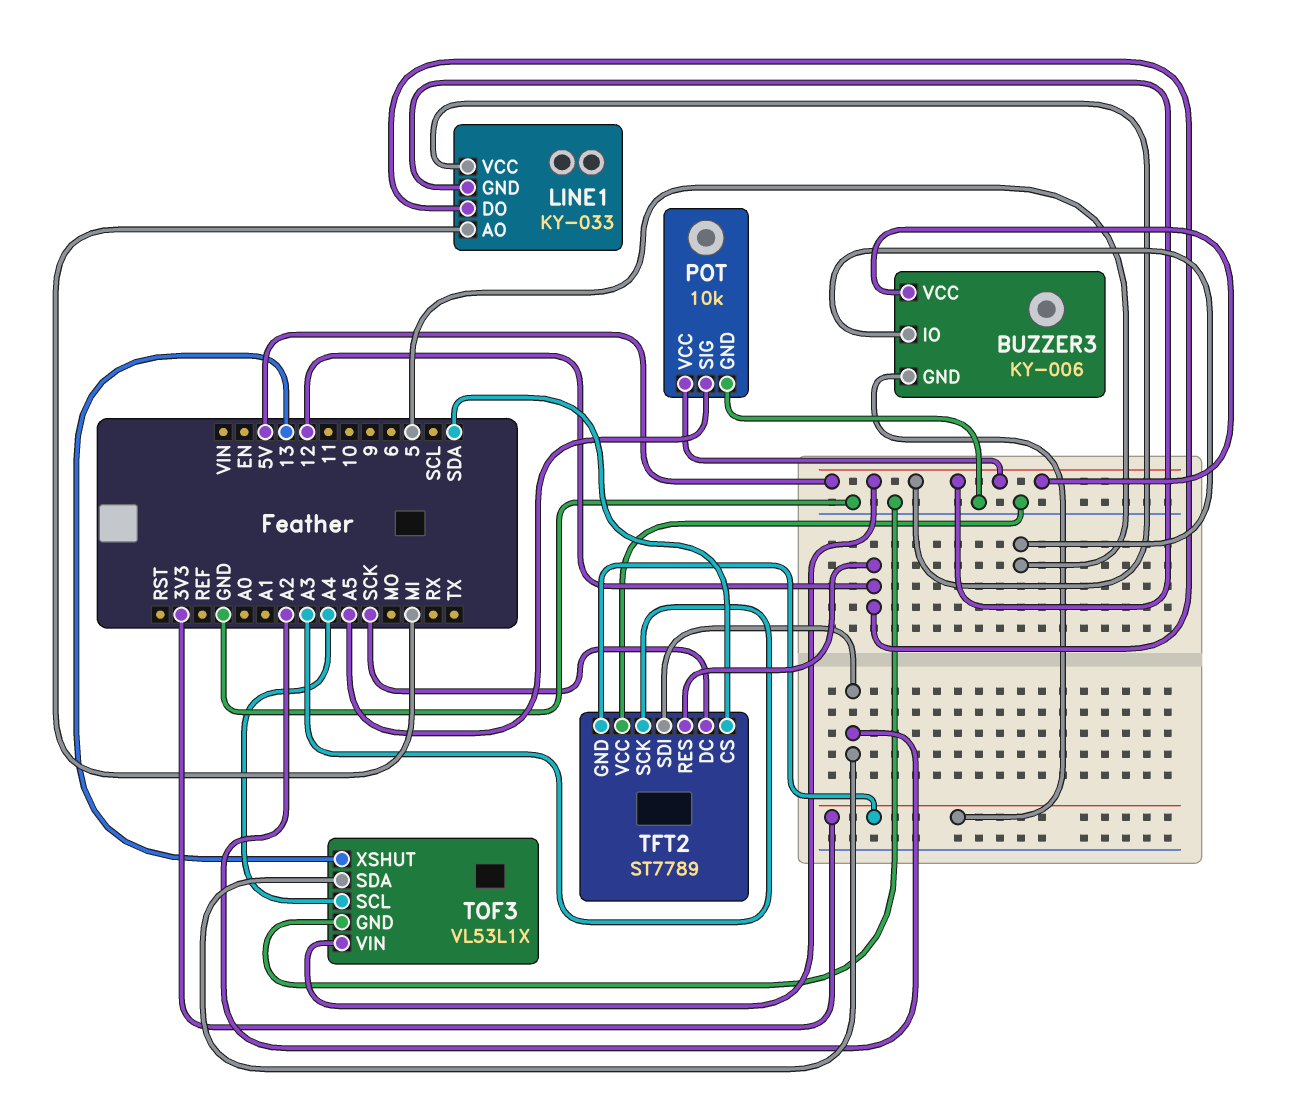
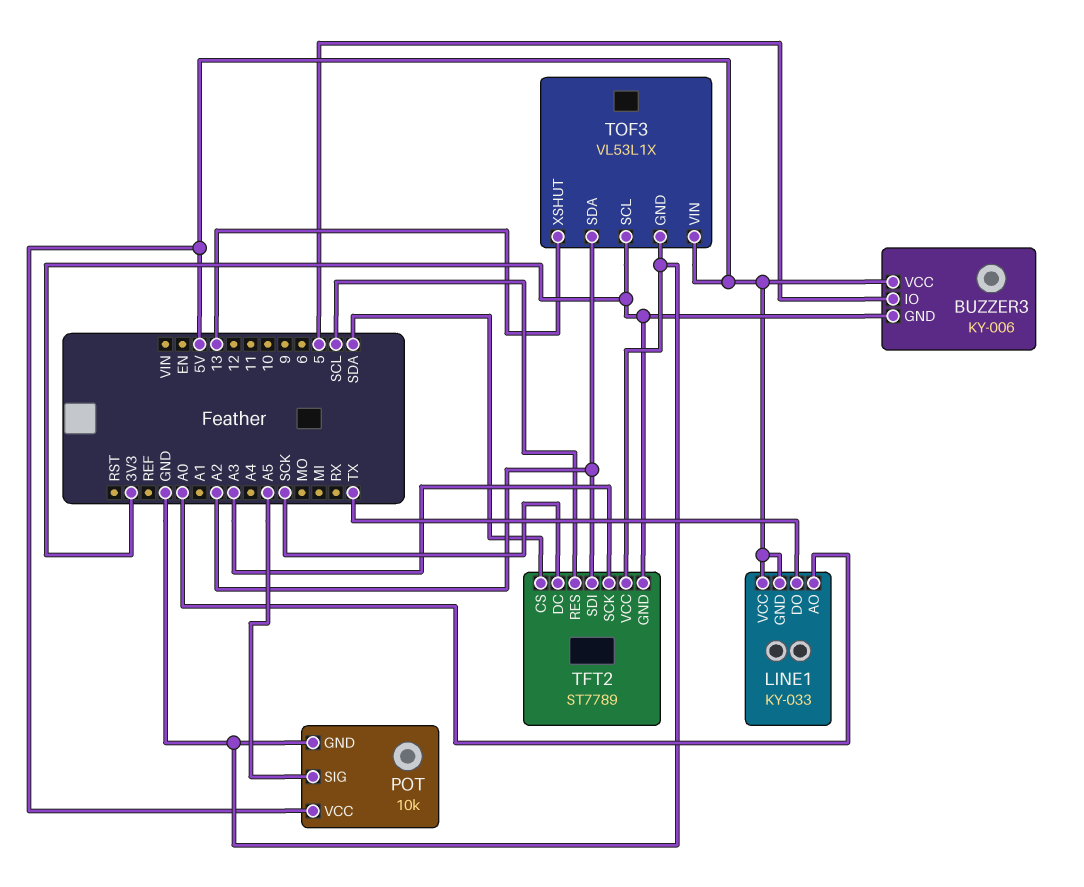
LINE1 pin AO: MI -> A0
LINE1 pin DO: 12 -> TX
TFT2 pin RES: 12 -> SCL
TOF3 pin SCL: A4 -> 3V3

